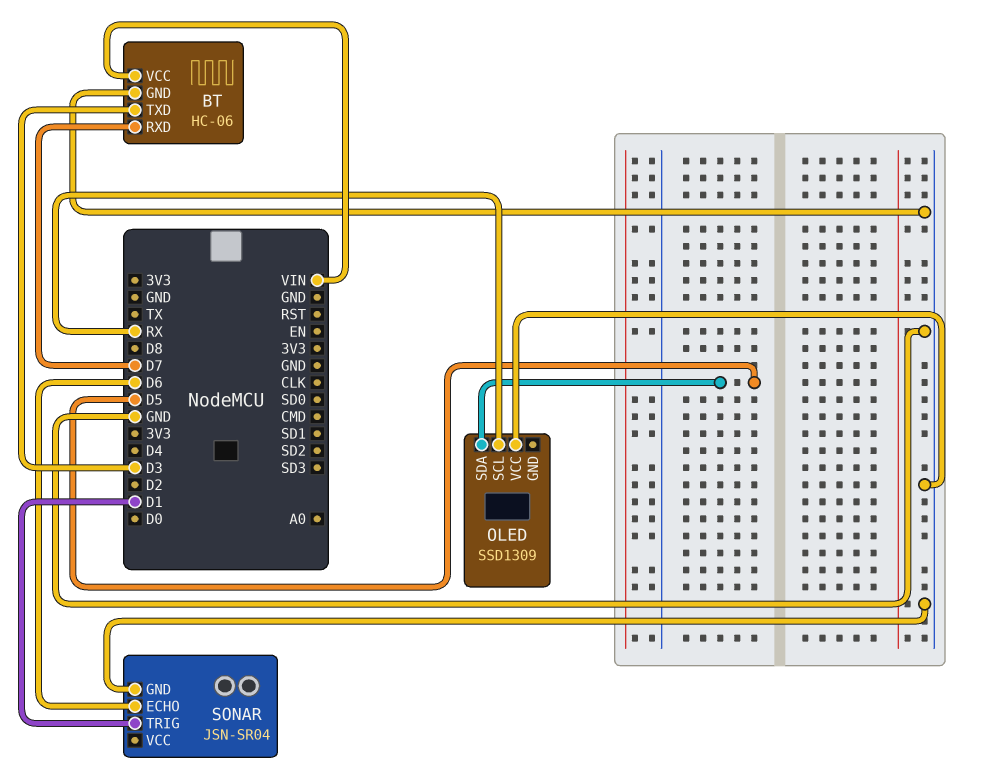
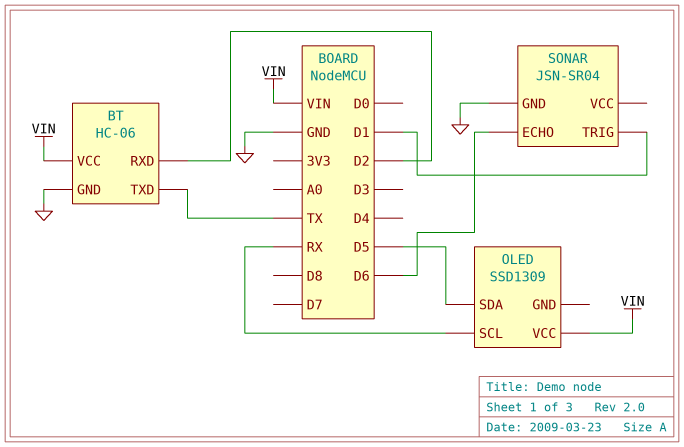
BT pin RXD: D7 -> D2
BT pin TXD: D3 -> TX
OLED pin VCC: GND -> VIN

